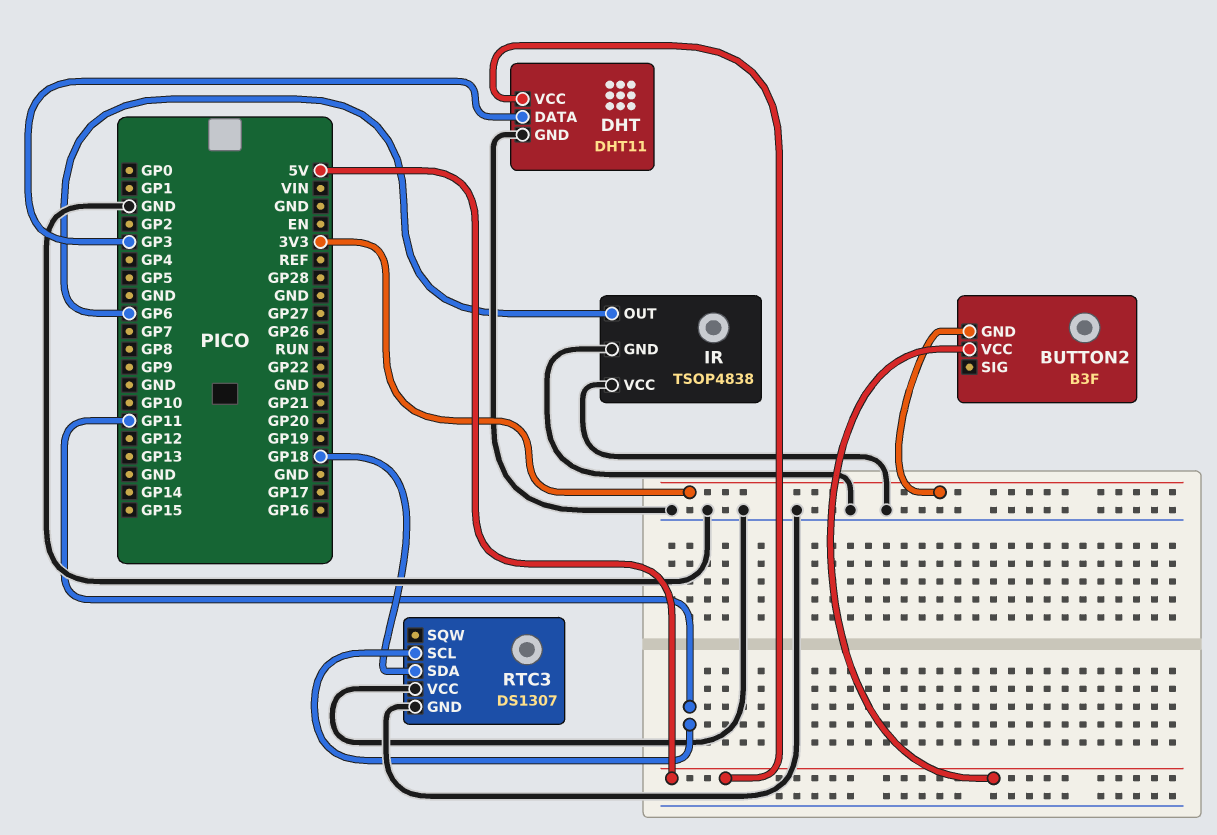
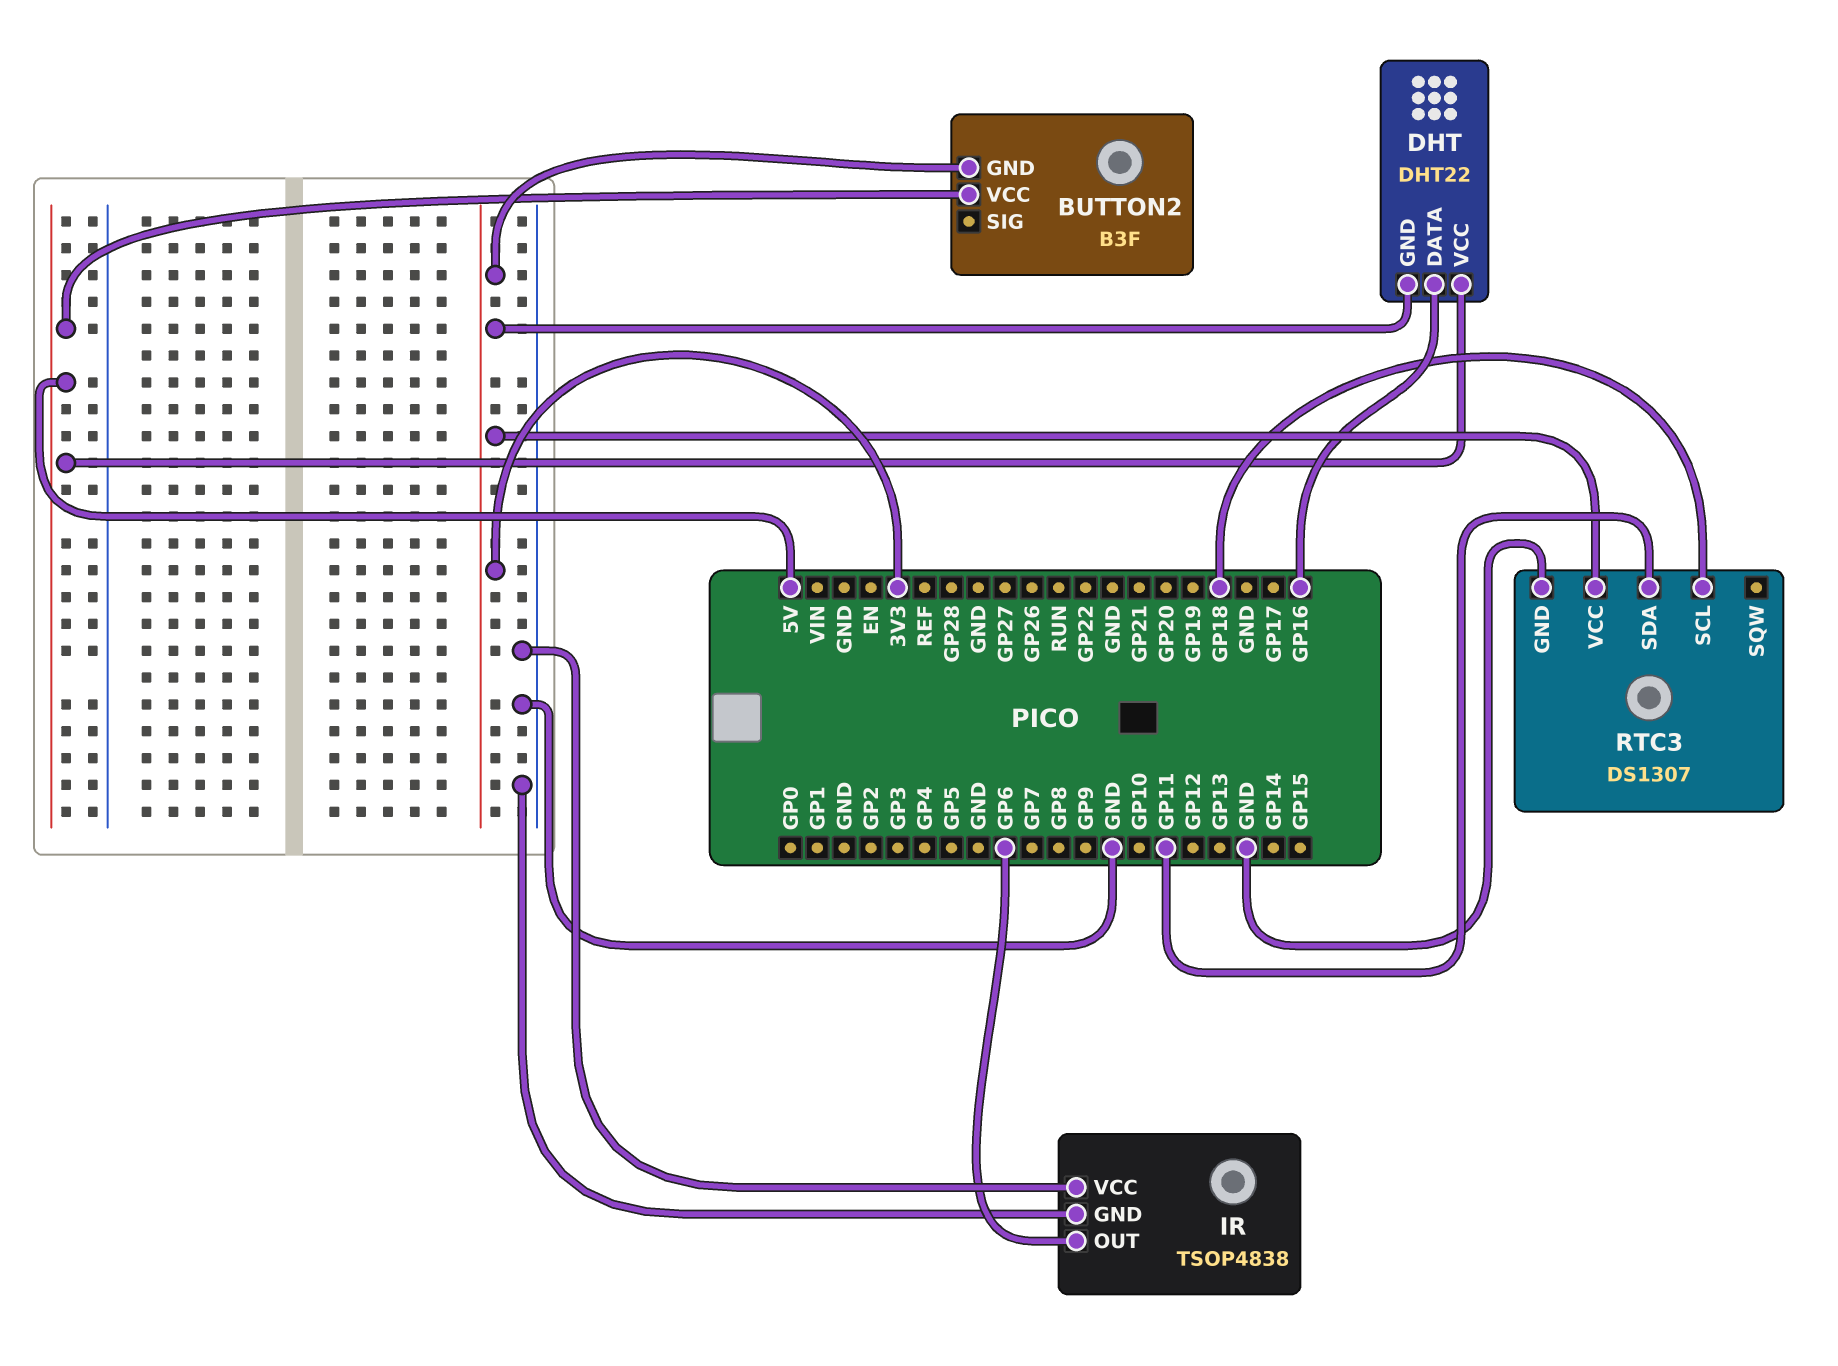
DHT: DHT11 -> DHT22
DHT pin DATA: GP3 -> GP16
DHT pin GND: GND -> 3V3
RTC3 pin SCL: GP11 -> GP18
RTC3 pin SDA: GP18 -> GP11
RTC3 pin VCC: GND -> 3V3

